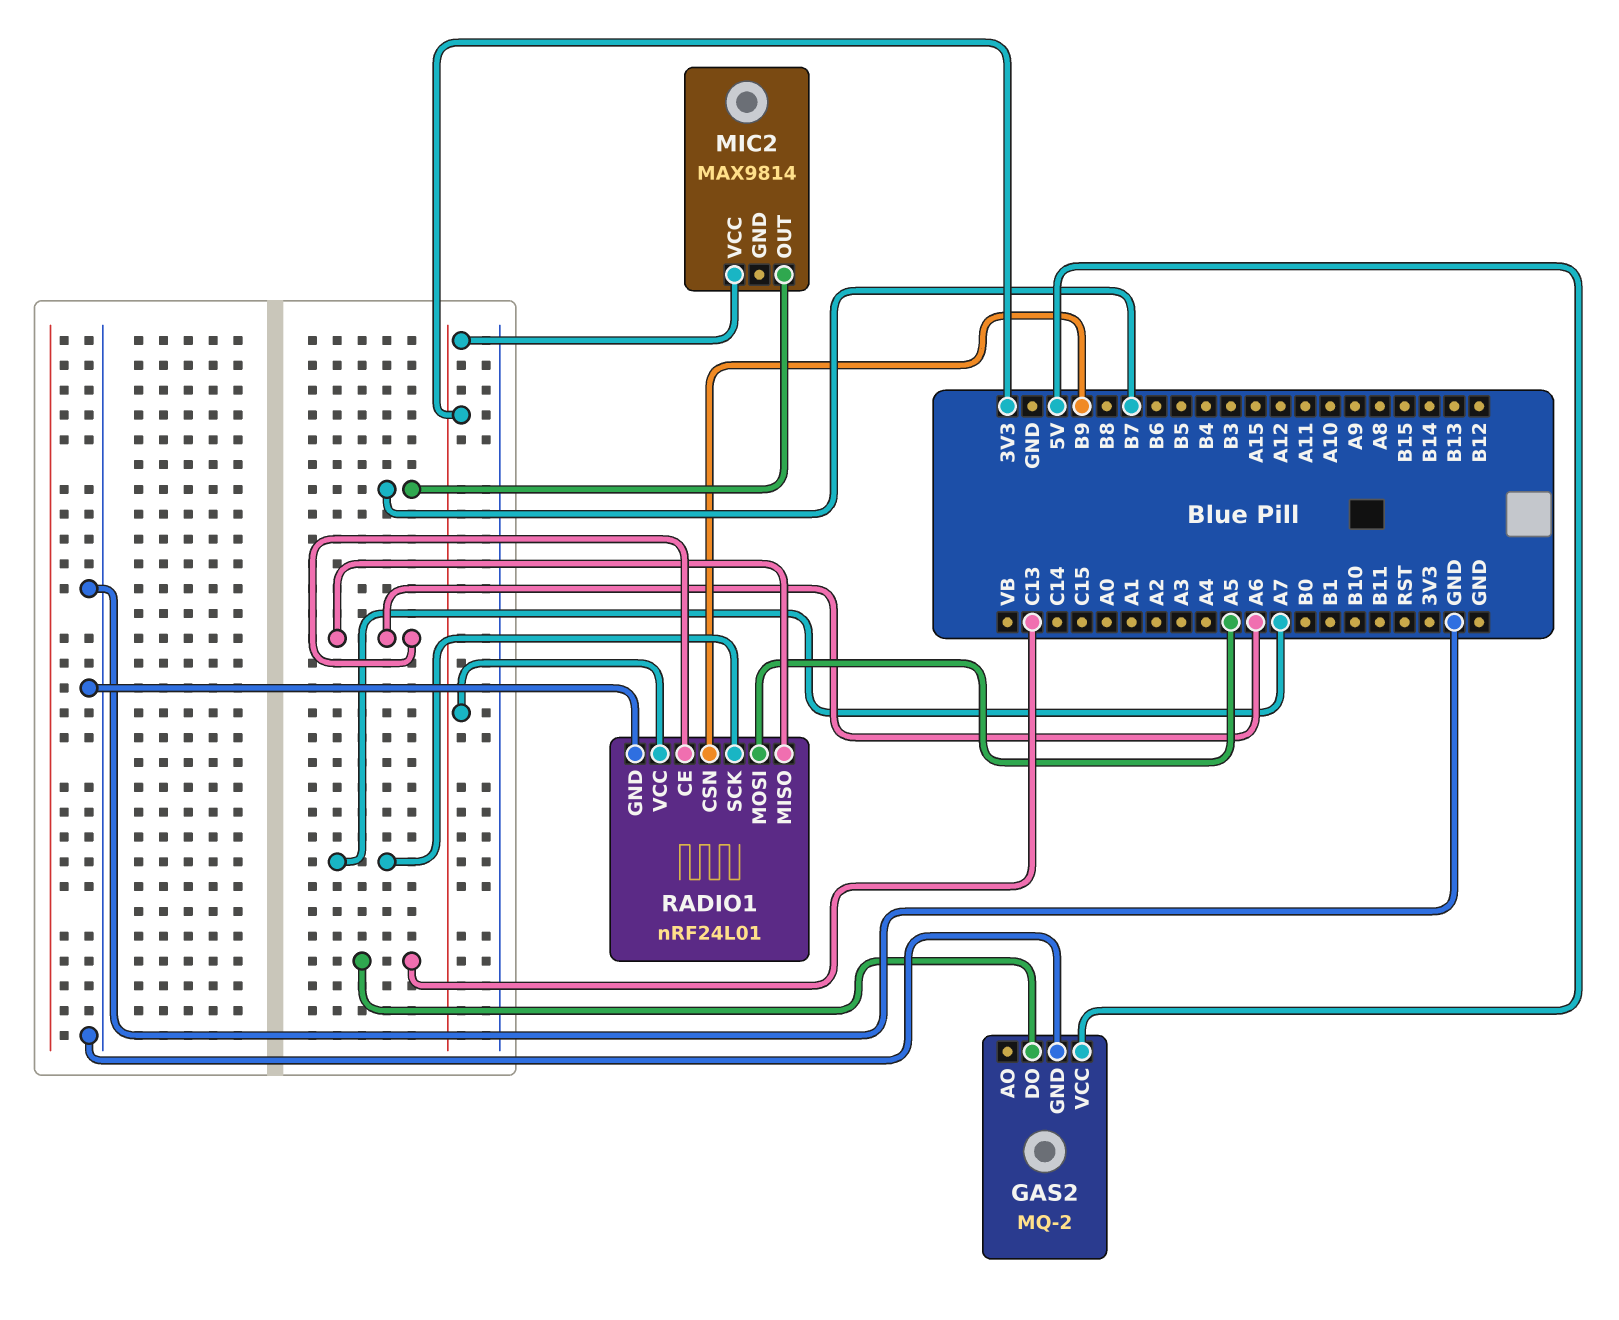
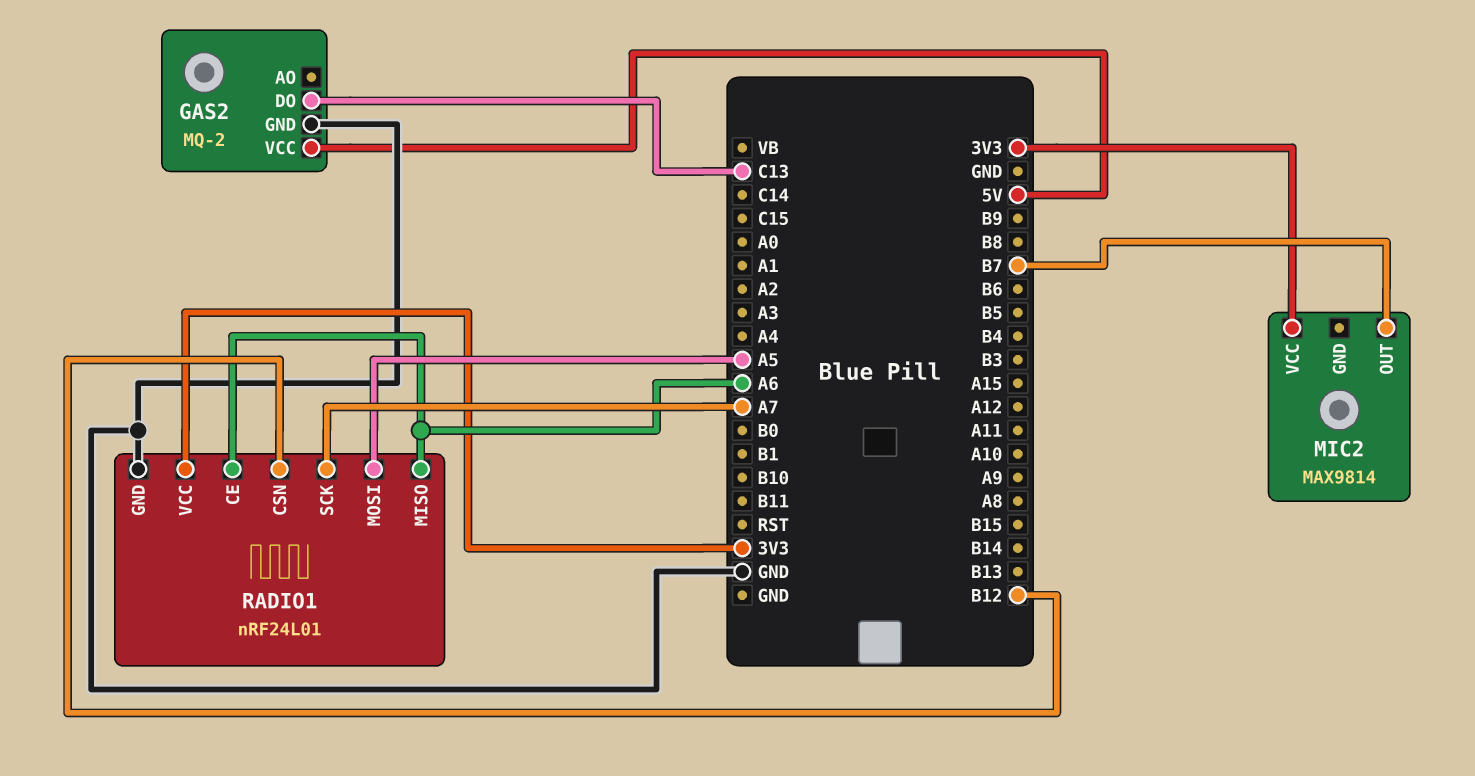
RADIO1 pin CSN: B9 -> B12

